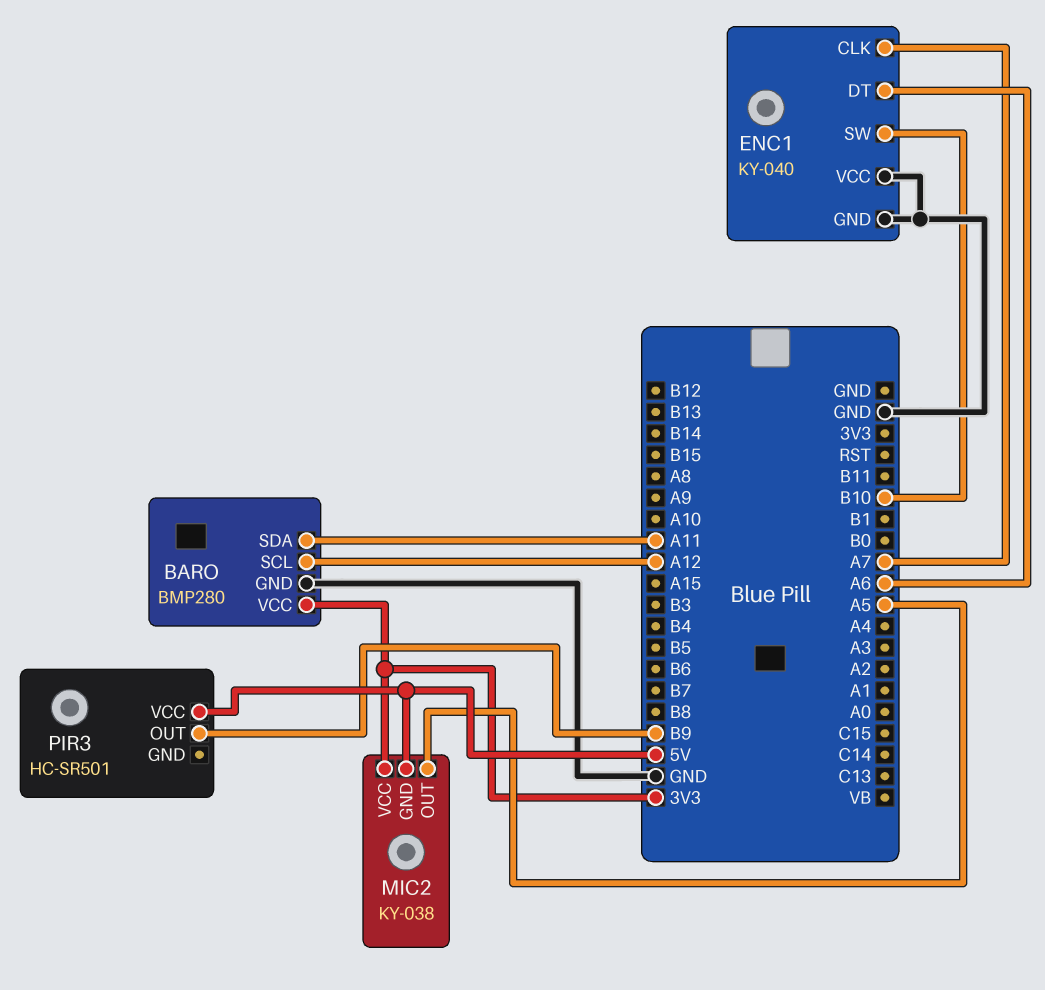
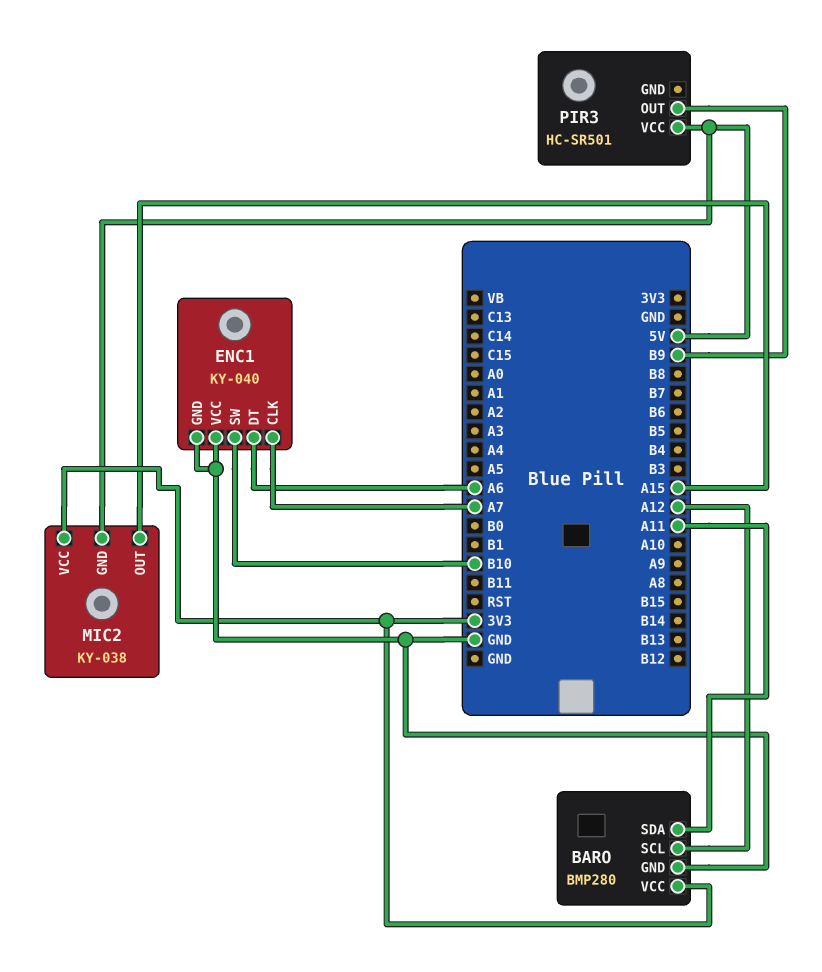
MIC2 pin OUT: A5 -> A15

